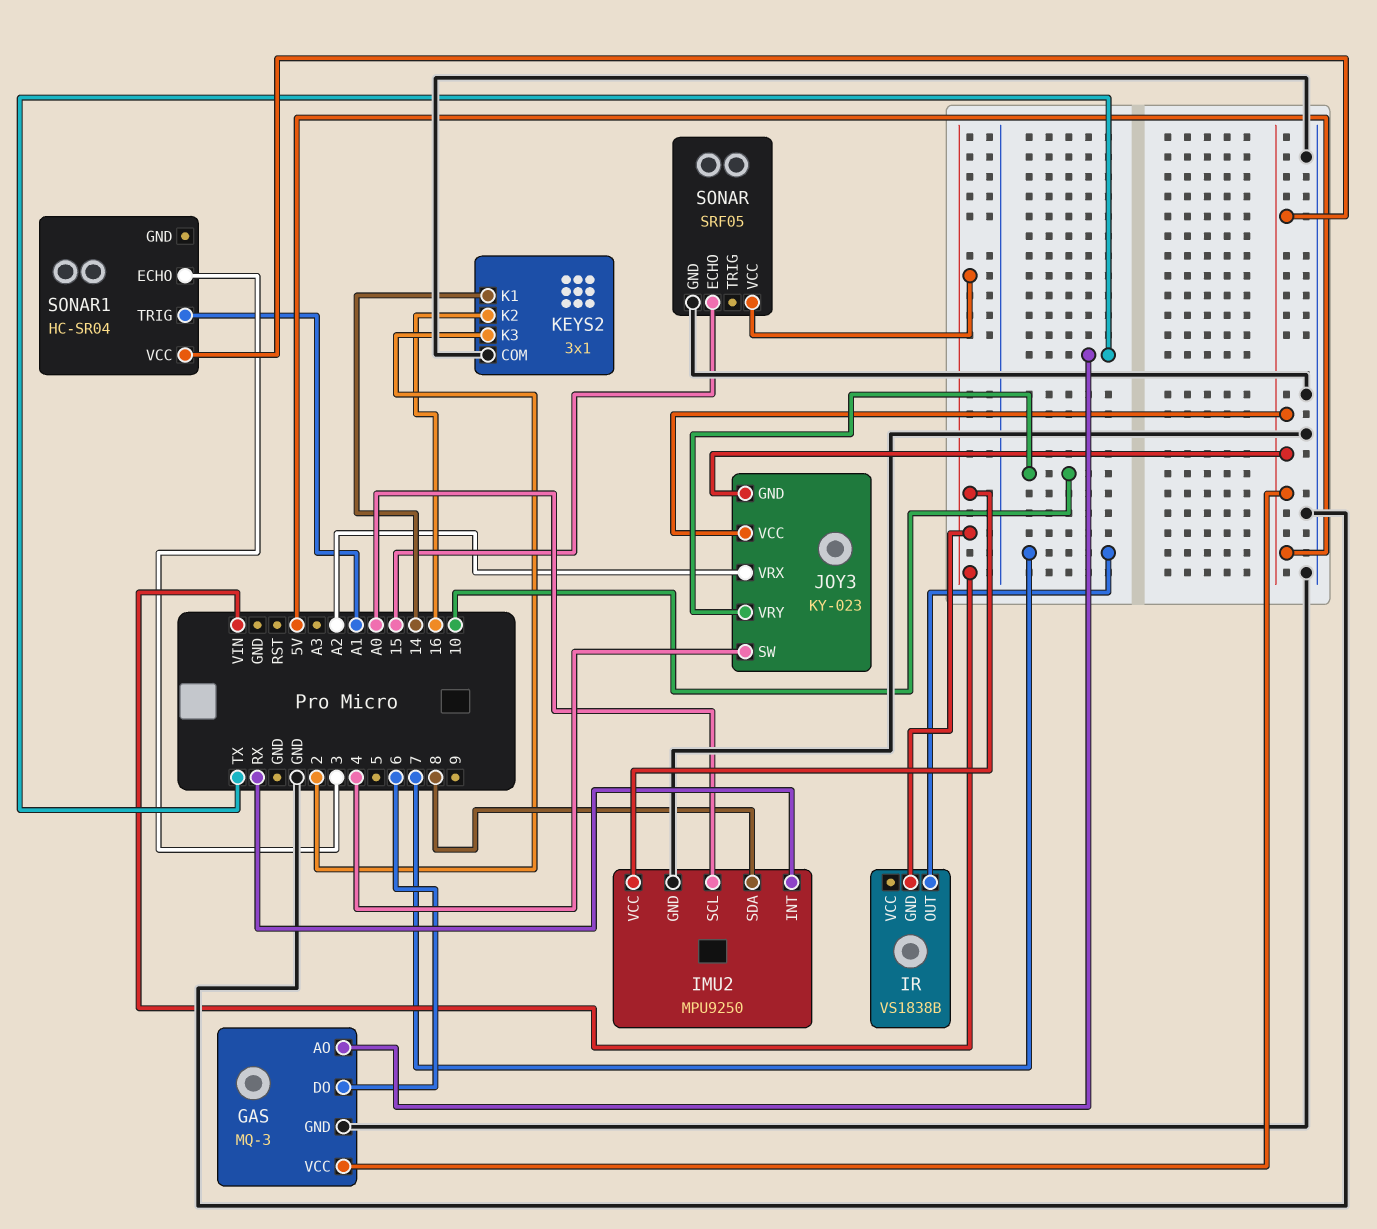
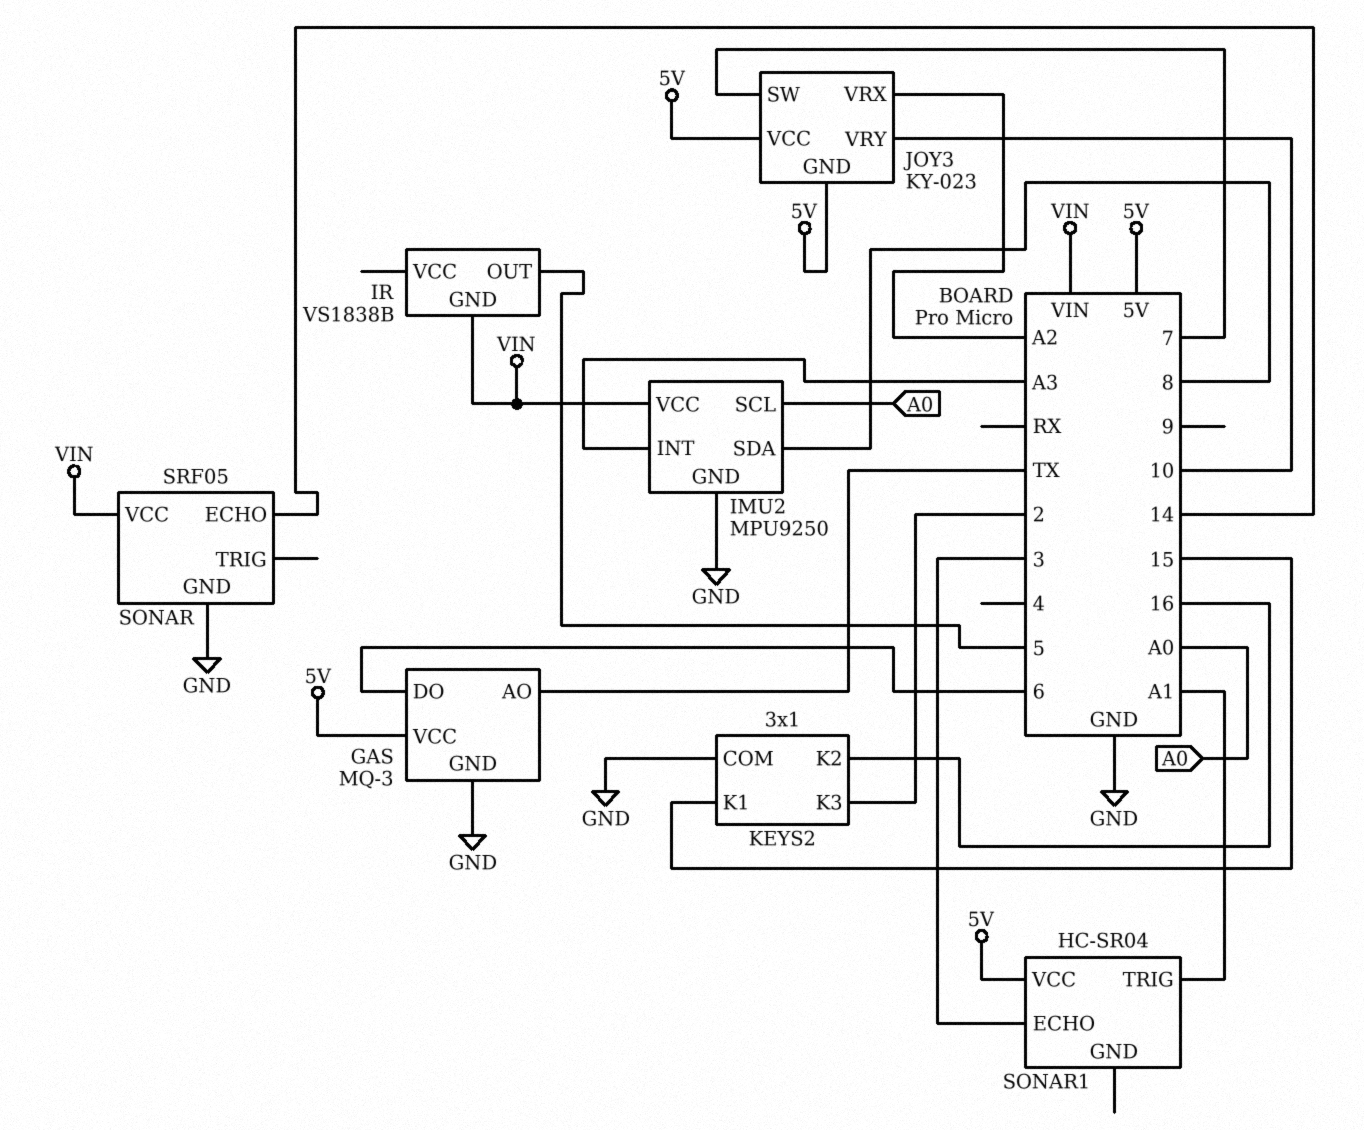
IMU2 pin INT: RX -> A3
IR pin OUT: 7 -> 5
JOY3 pin SW: 4 -> 7
KEYS2 pin K1: 14 -> 15
SONAR pin ECHO: 15 -> 14

